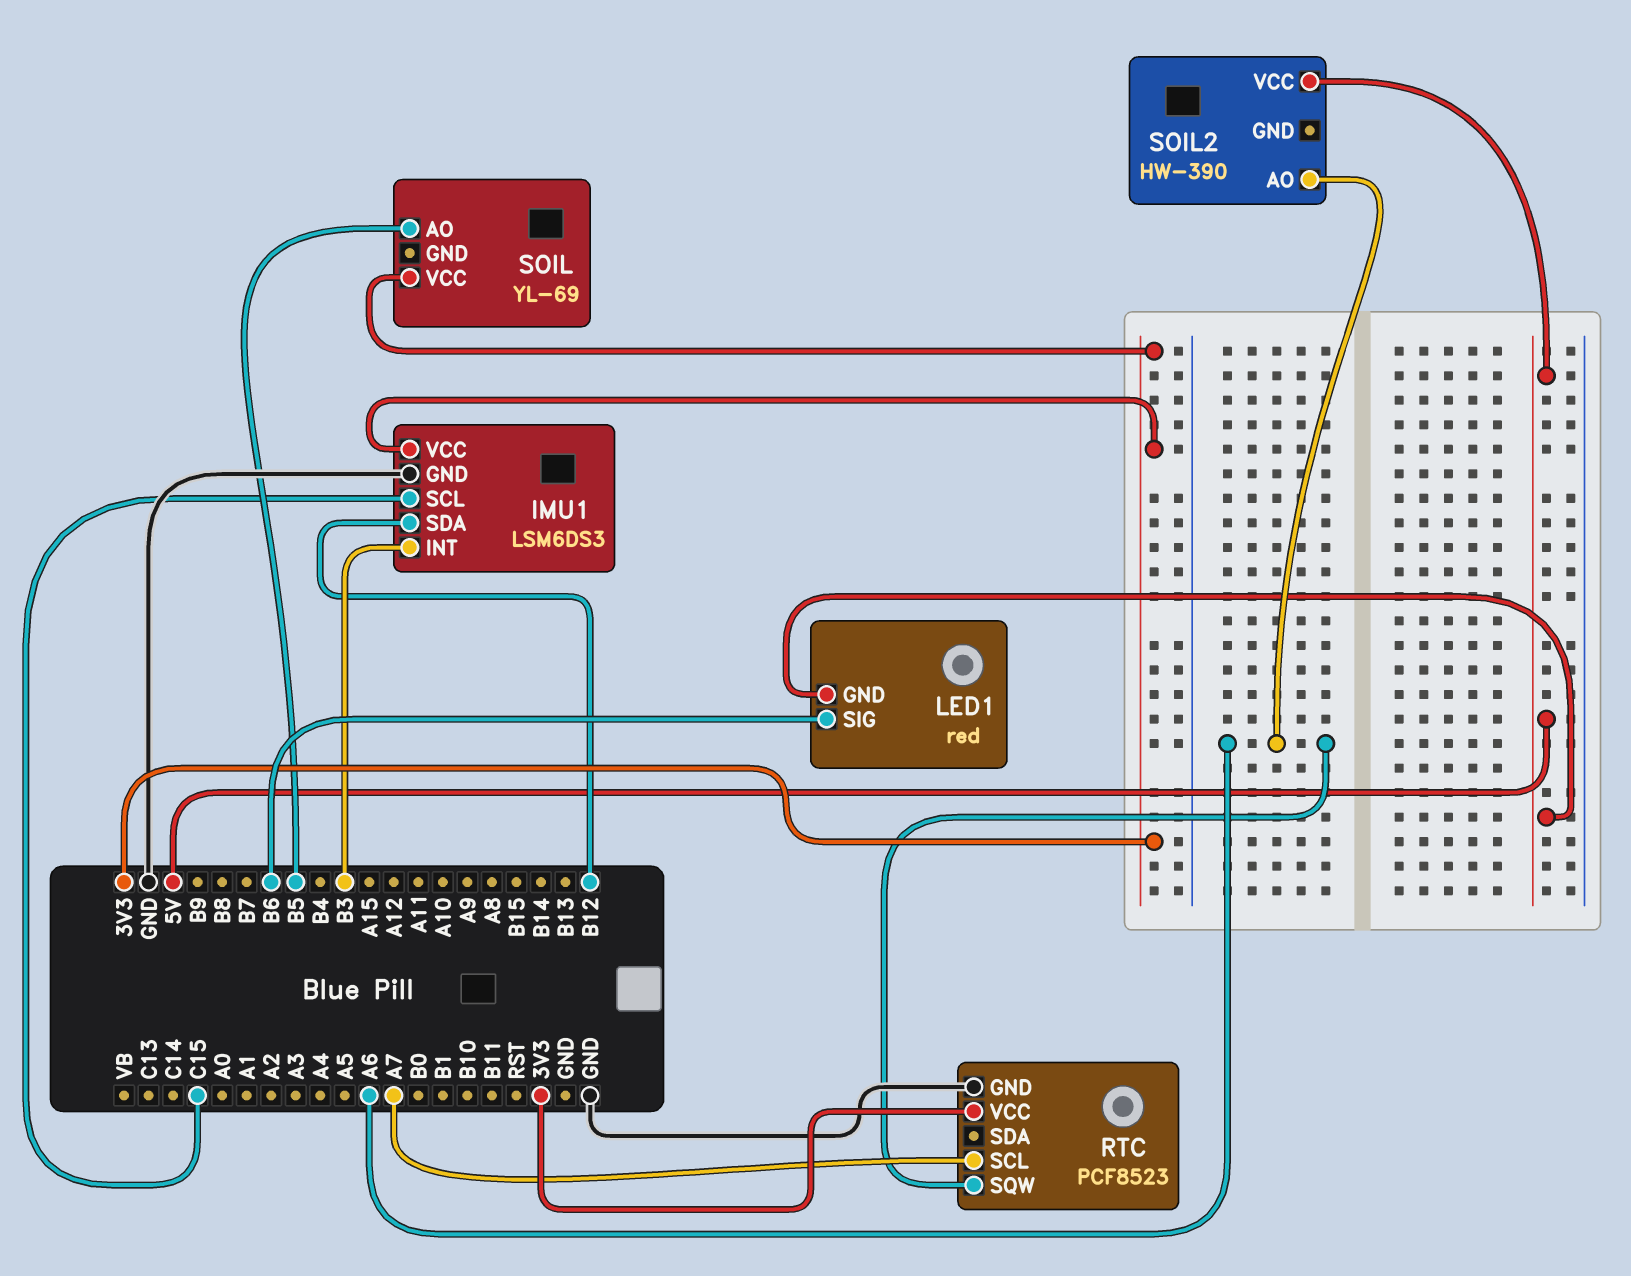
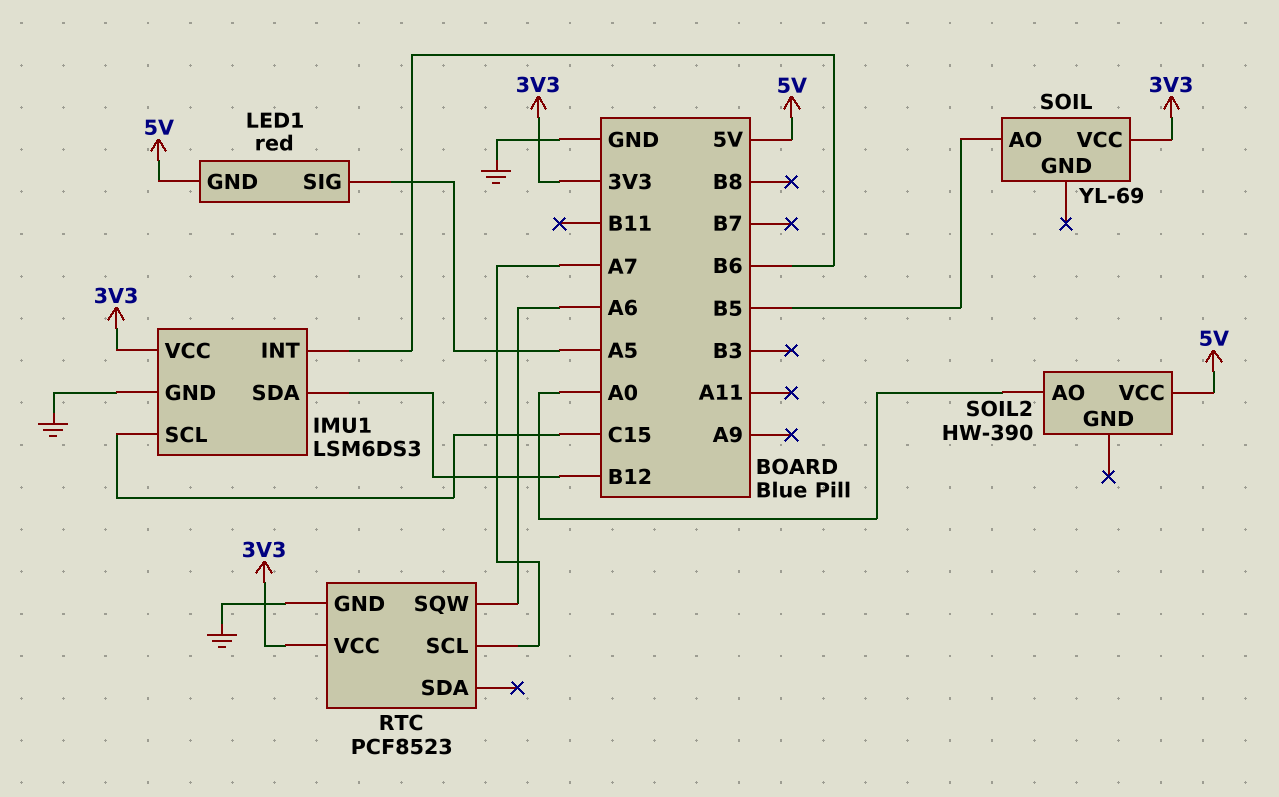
IMU1 pin INT: B3 -> B6
LED1 pin SIG: B6 -> A5
SOIL2 pin AO: A6 -> A0

